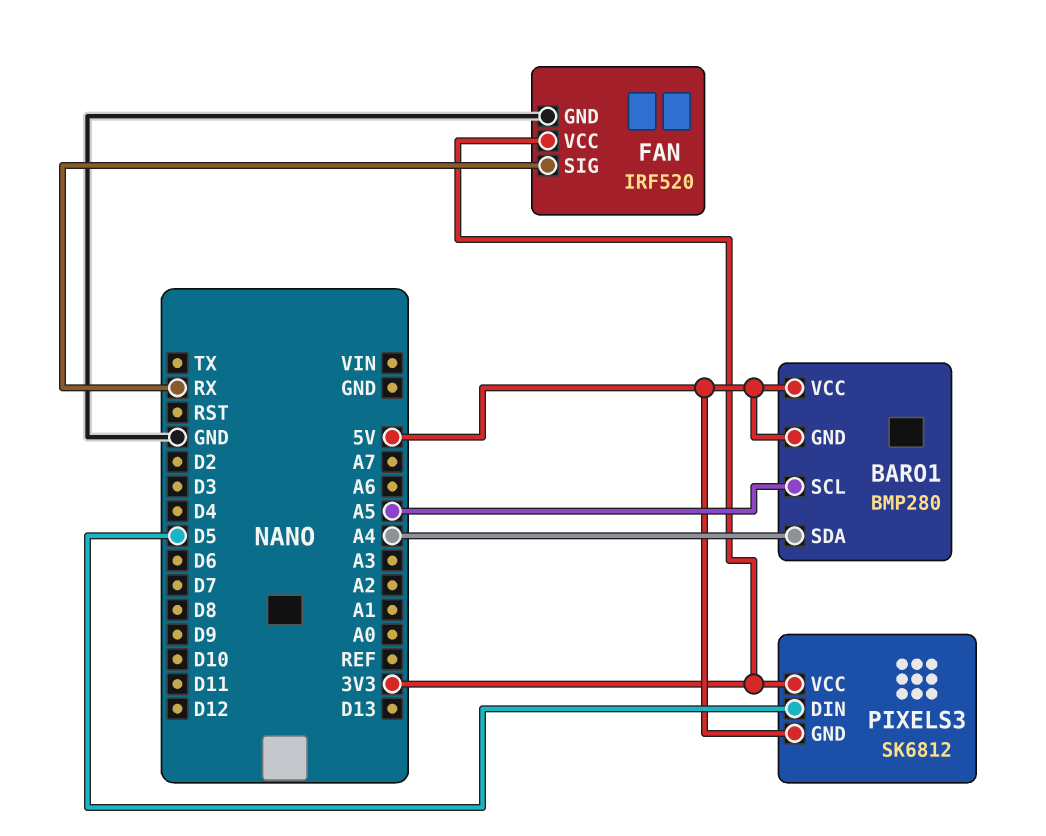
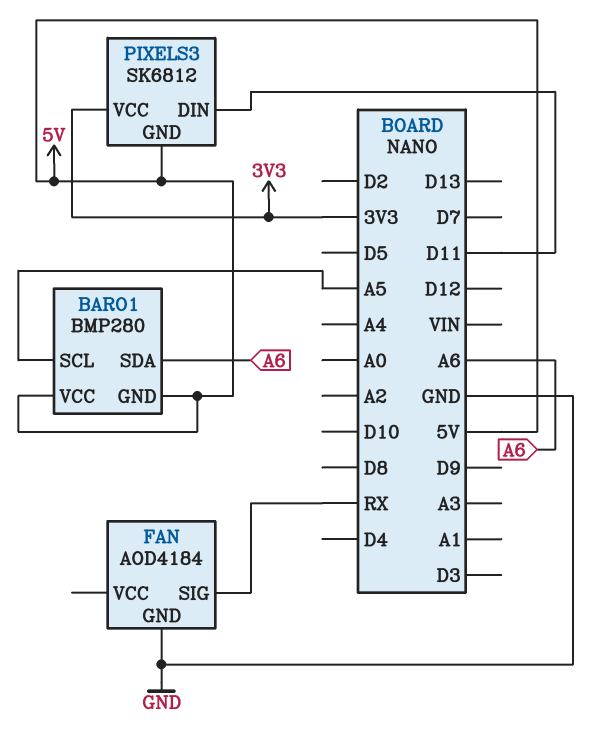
BARO1 pin SDA: A4 -> A6
FAN: IRF520 -> AOD4184
FAN pin VCC: 3V3 -> none
PIXELS3 pin DIN: D5 -> D11

